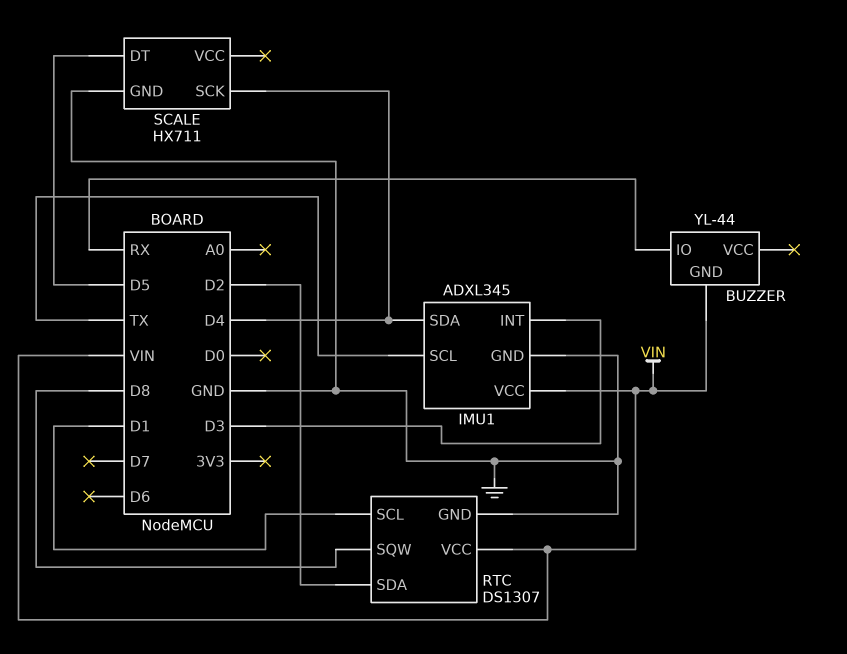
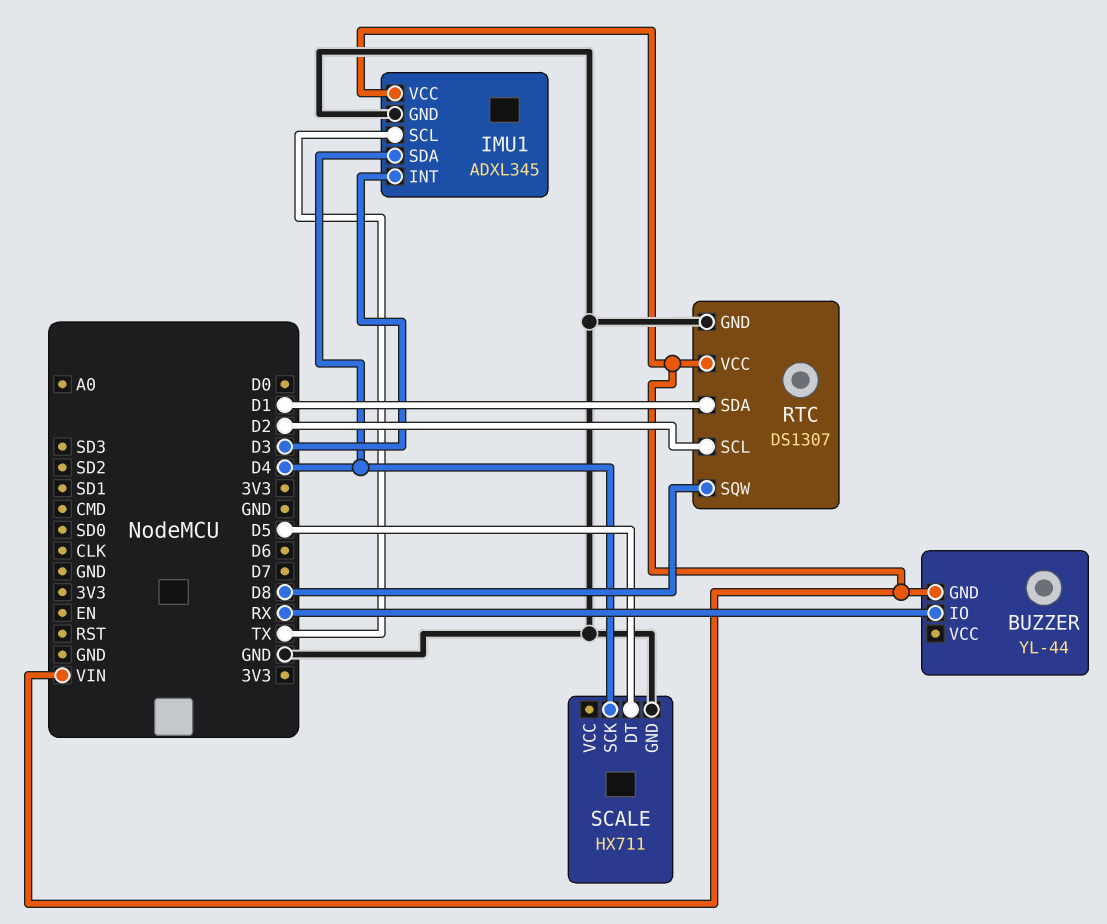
RTC pin SCL: D1 -> D2
RTC pin SDA: D2 -> D1

